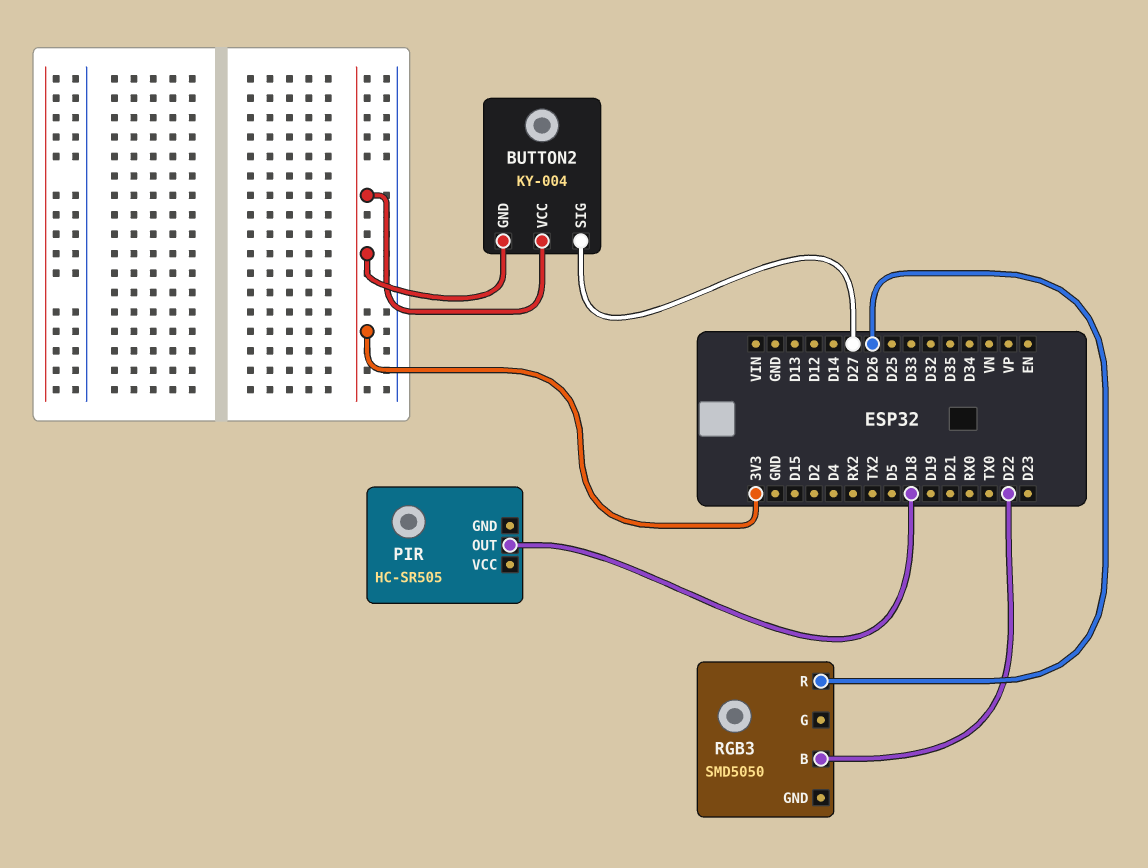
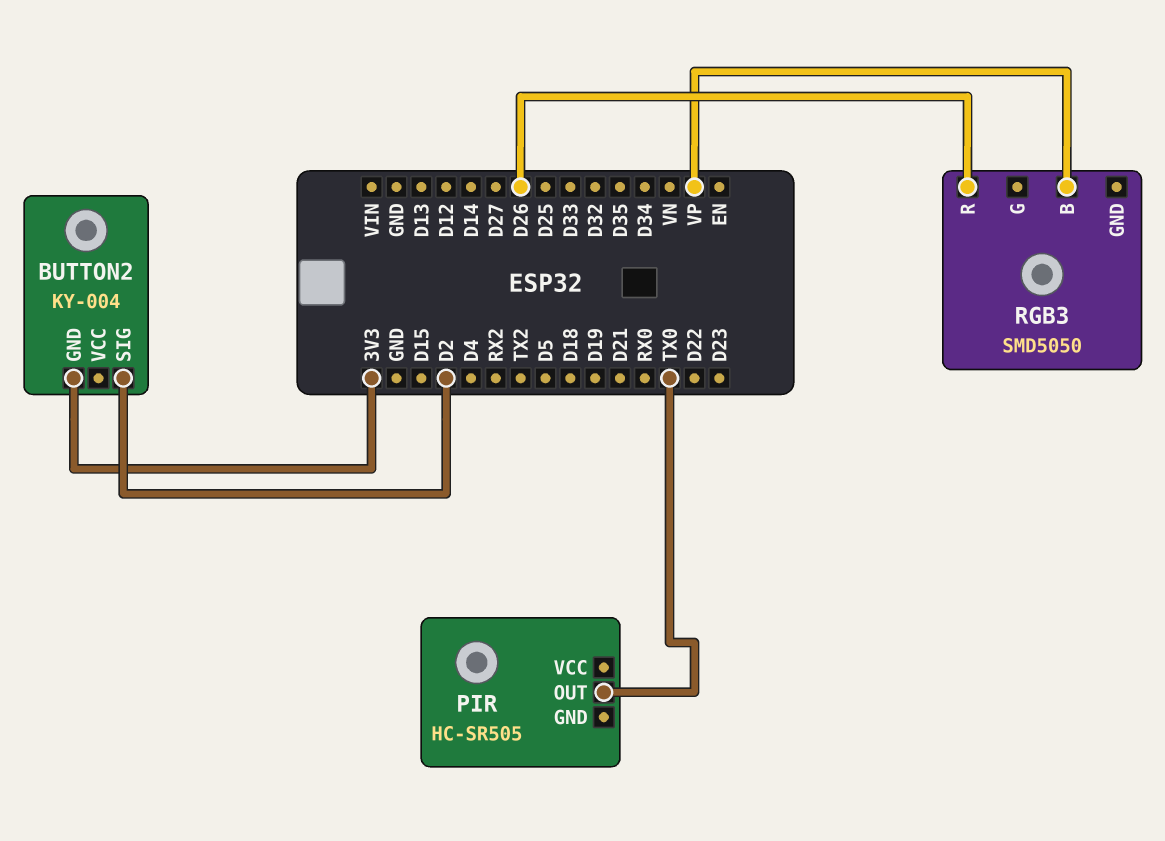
BUTTON2 pin SIG: D27 -> D2
BUTTON2 pin VCC: 3V3 -> none
PIR pin OUT: D18 -> TX0
RGB3 pin B: D22 -> VP

